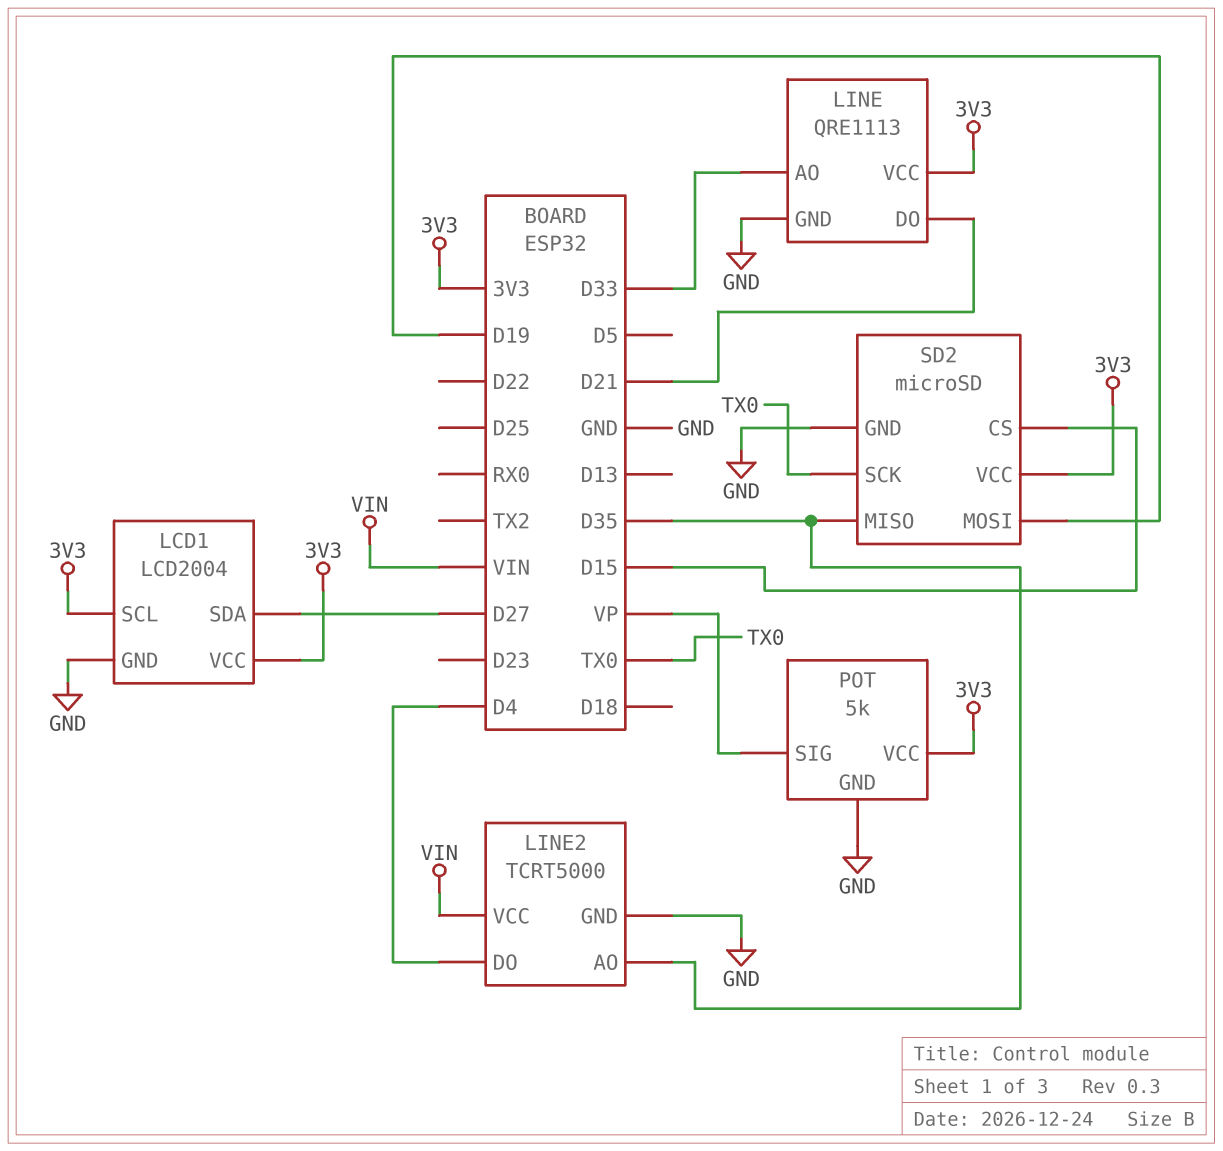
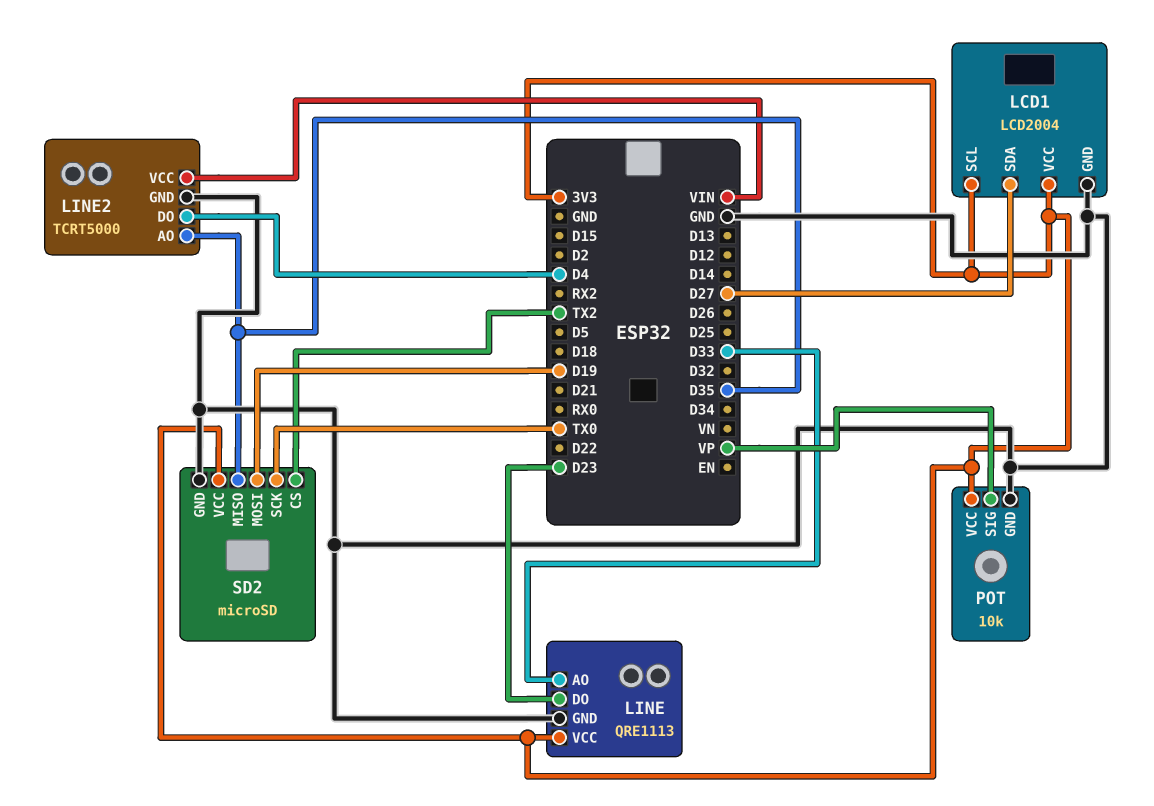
LINE pin DO: D21 -> D23
POT: 5k -> 10k
SD2 pin CS: D15 -> TX2

